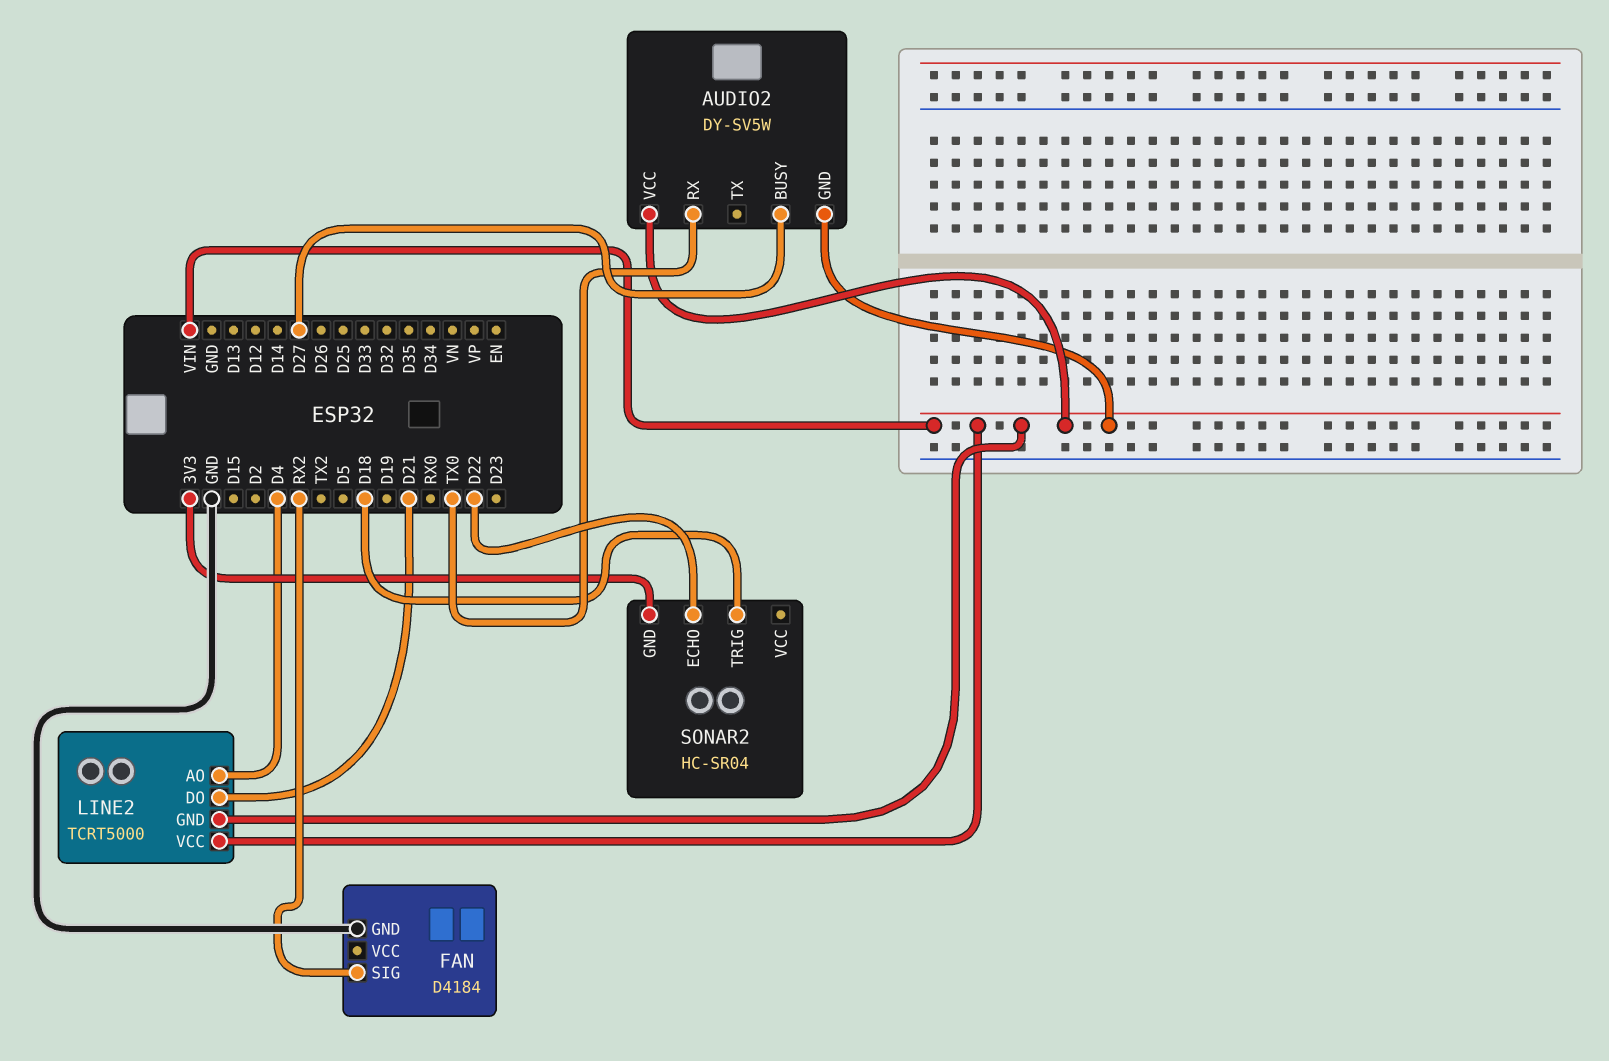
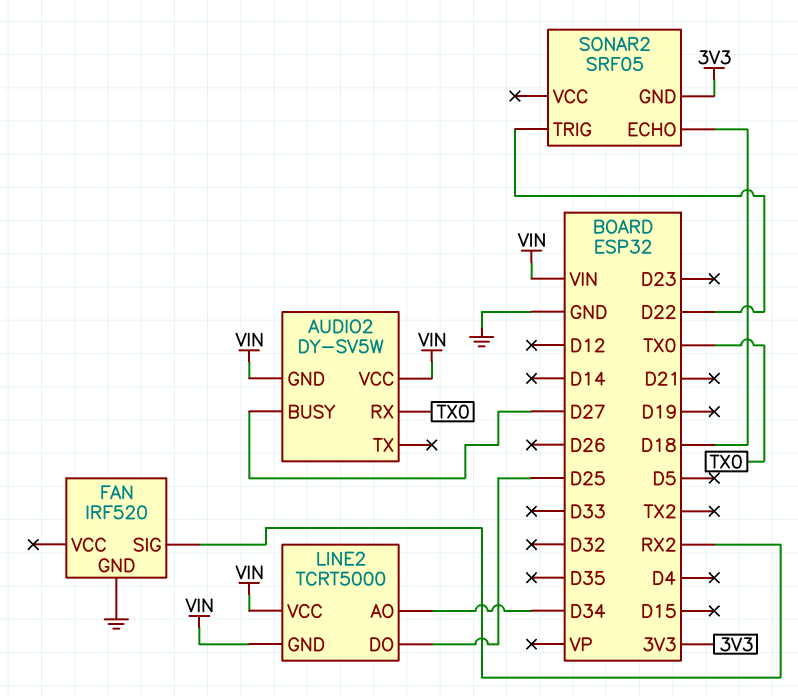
FAN: D4184 -> IRF520
LINE2 pin AO: D4 -> D34
LINE2 pin DO: D21 -> D25
SONAR2: HC-SR04 -> SRF05
SONAR2 pin ECHO: D22 -> D18
SONAR2 pin TRIG: D18 -> D22

